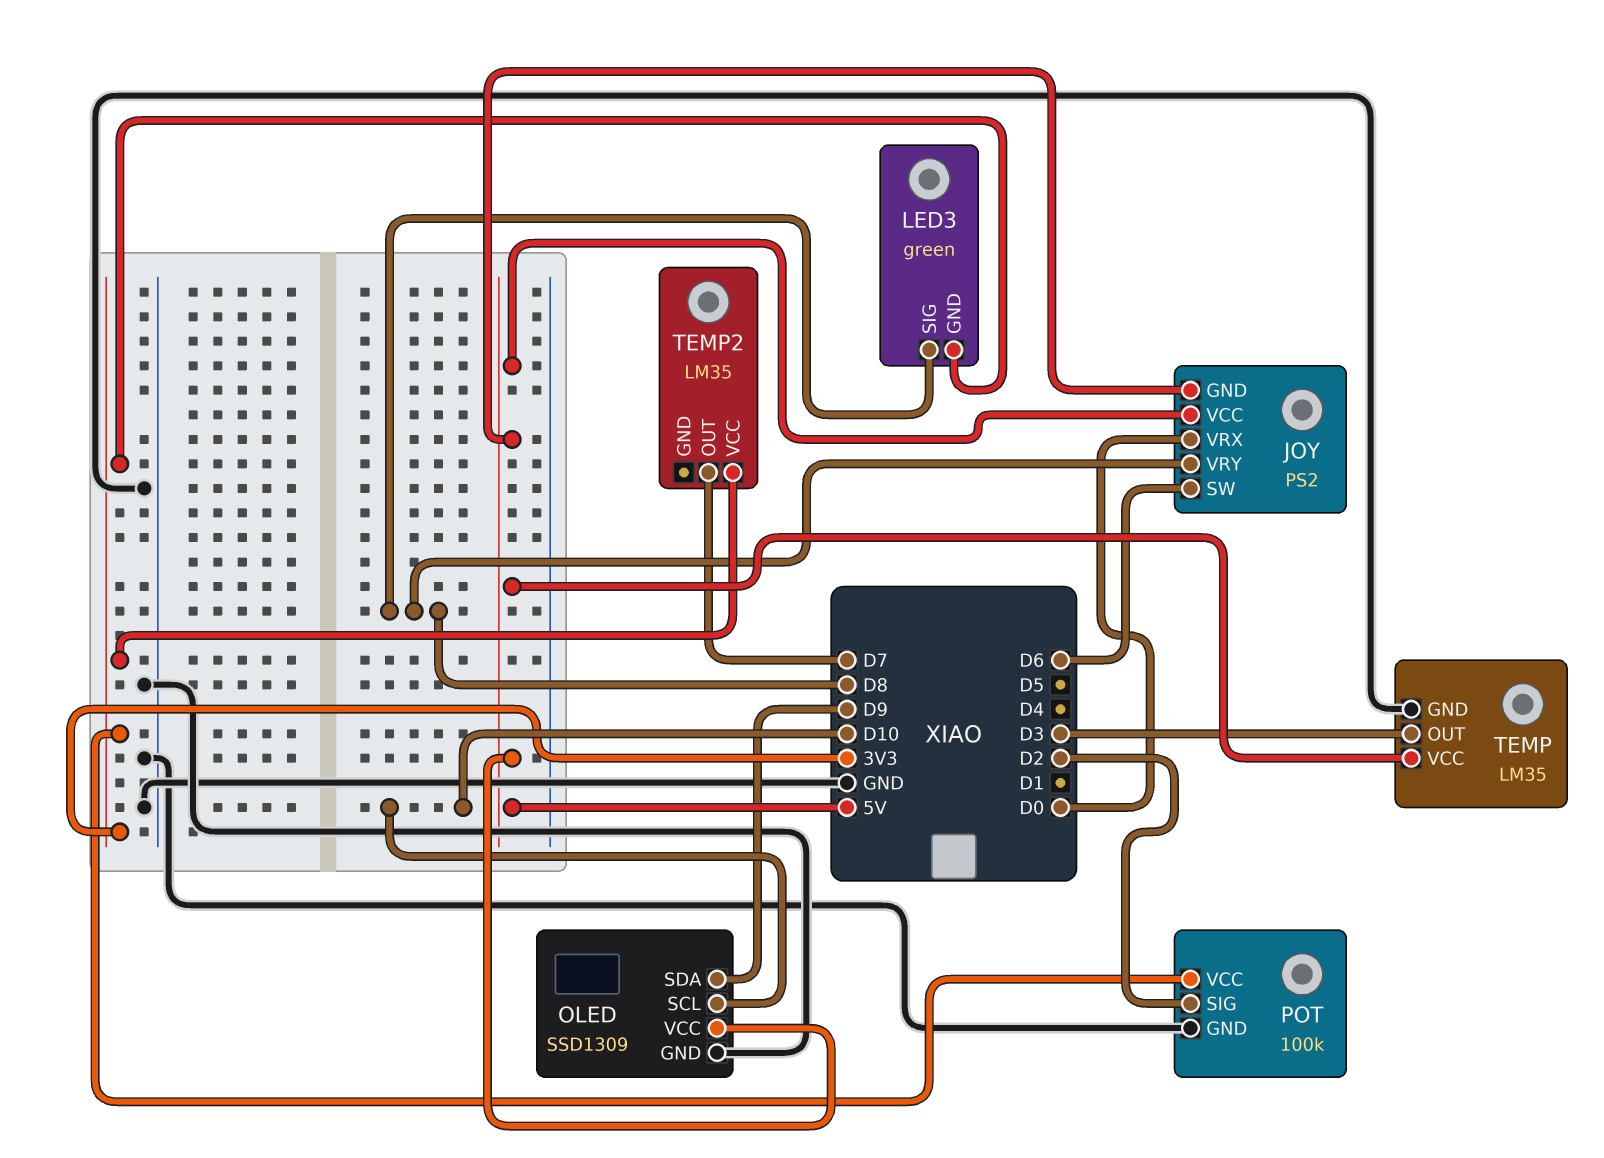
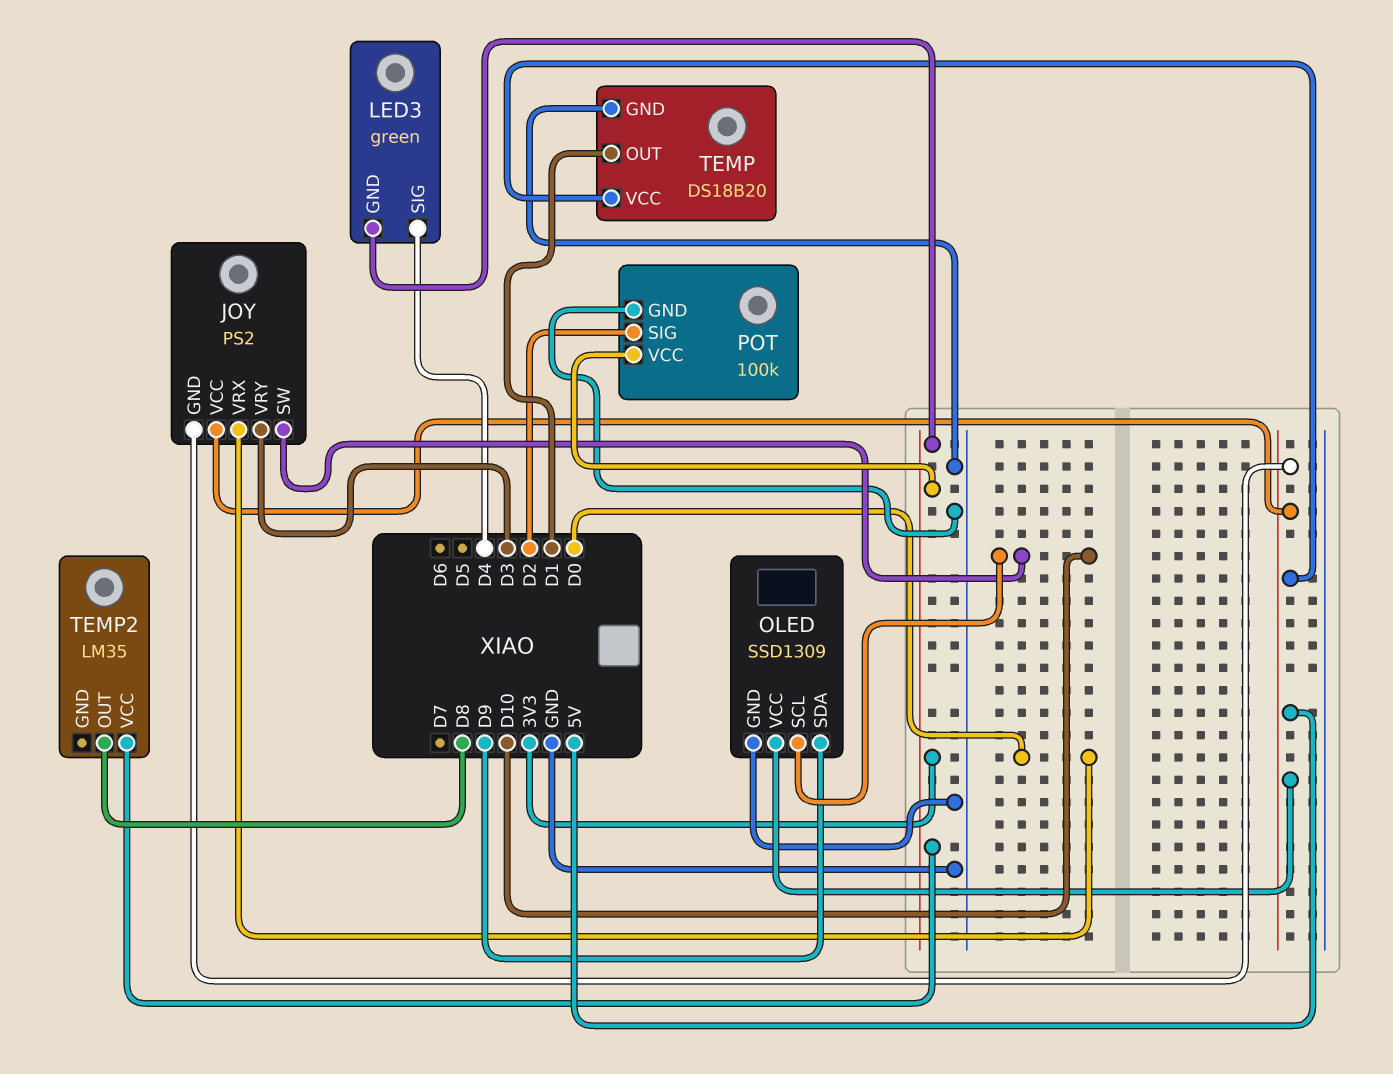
JOY pin SW: D6 -> D10
JOY pin VRY: D8 -> D3
LED3 pin SIG: D8 -> D4
TEMP: LM35 -> DS18B20
TEMP pin OUT: D3 -> D1
TEMP2 pin OUT: D7 -> D8

